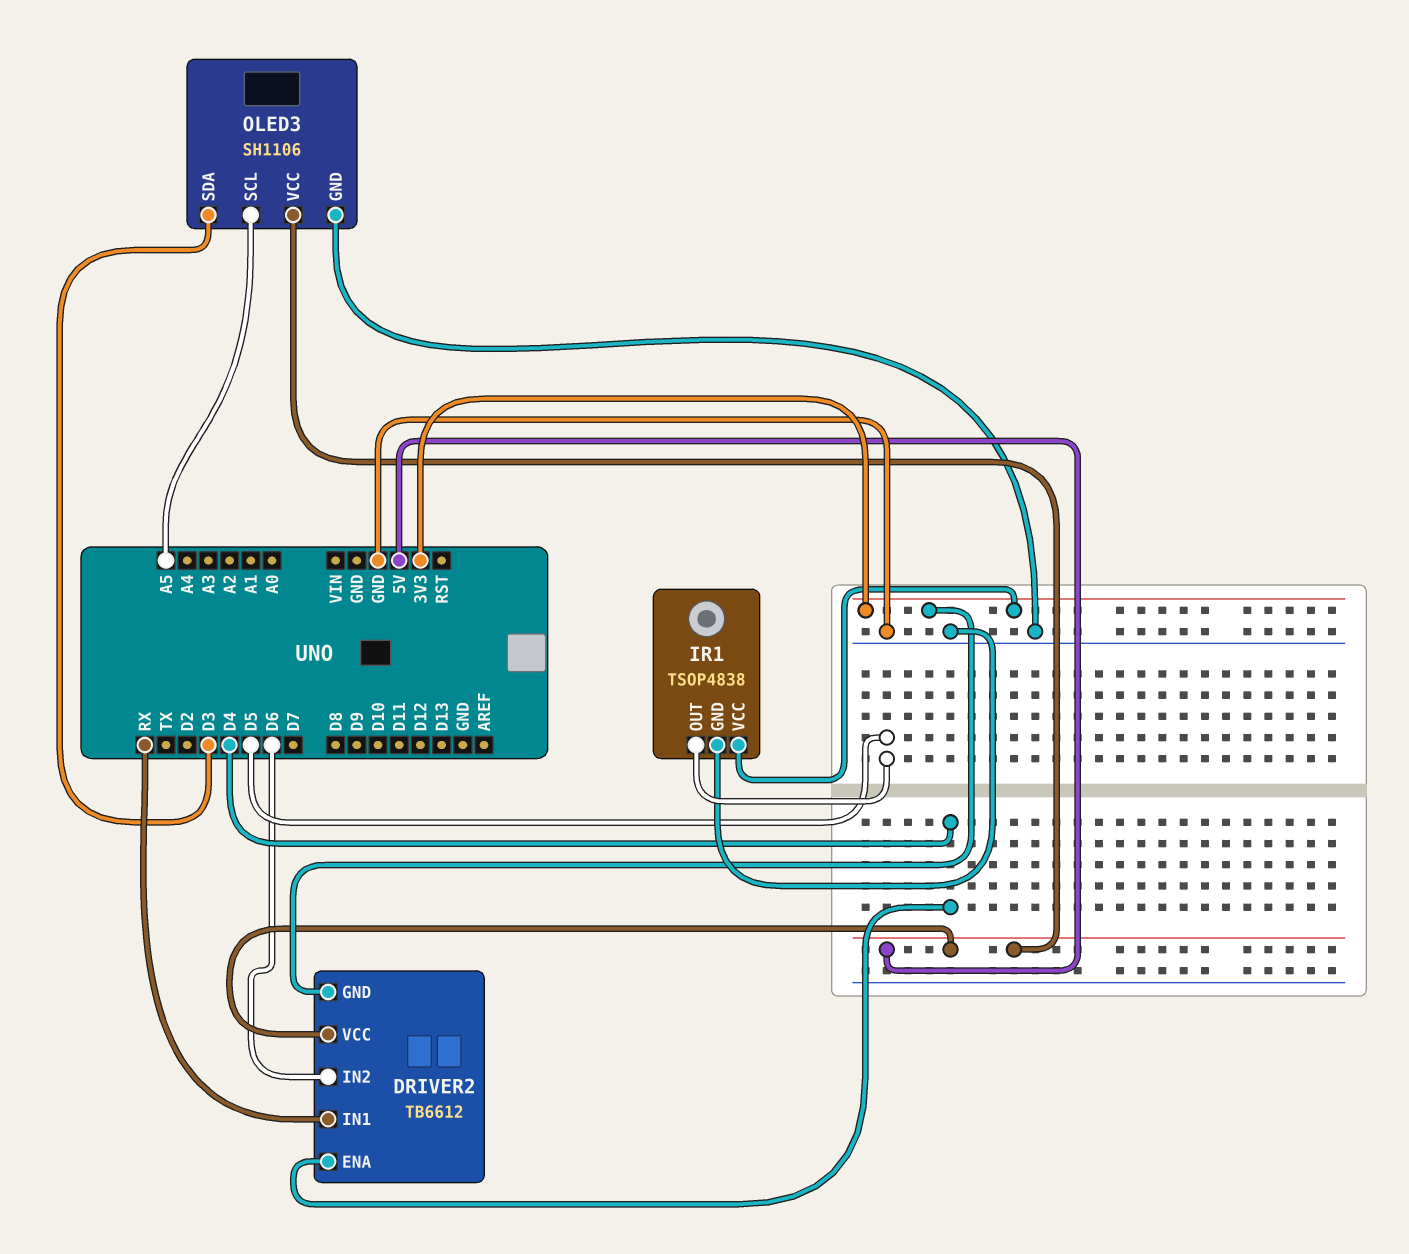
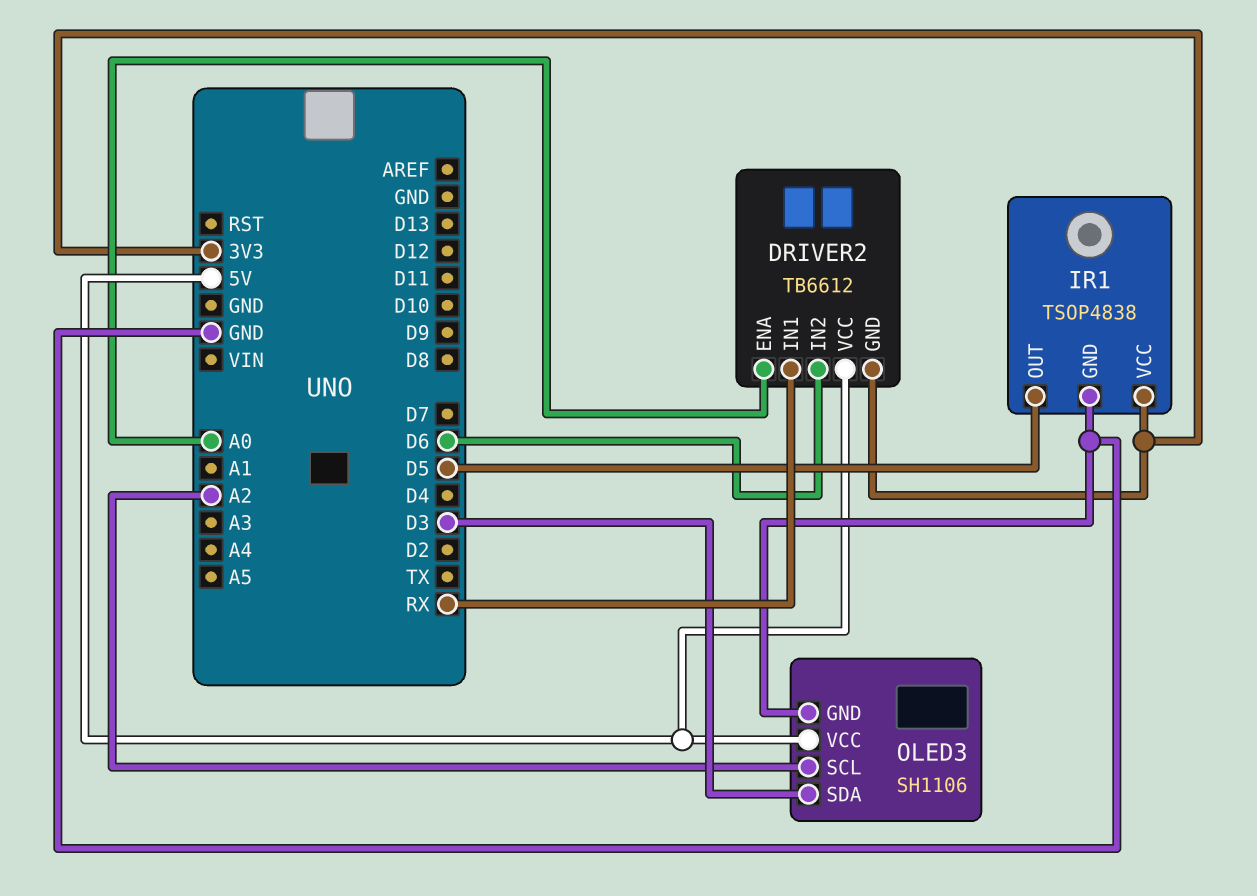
DRIVER2 pin ENA: D4 -> A0
OLED3 pin SCL: A5 -> A2

